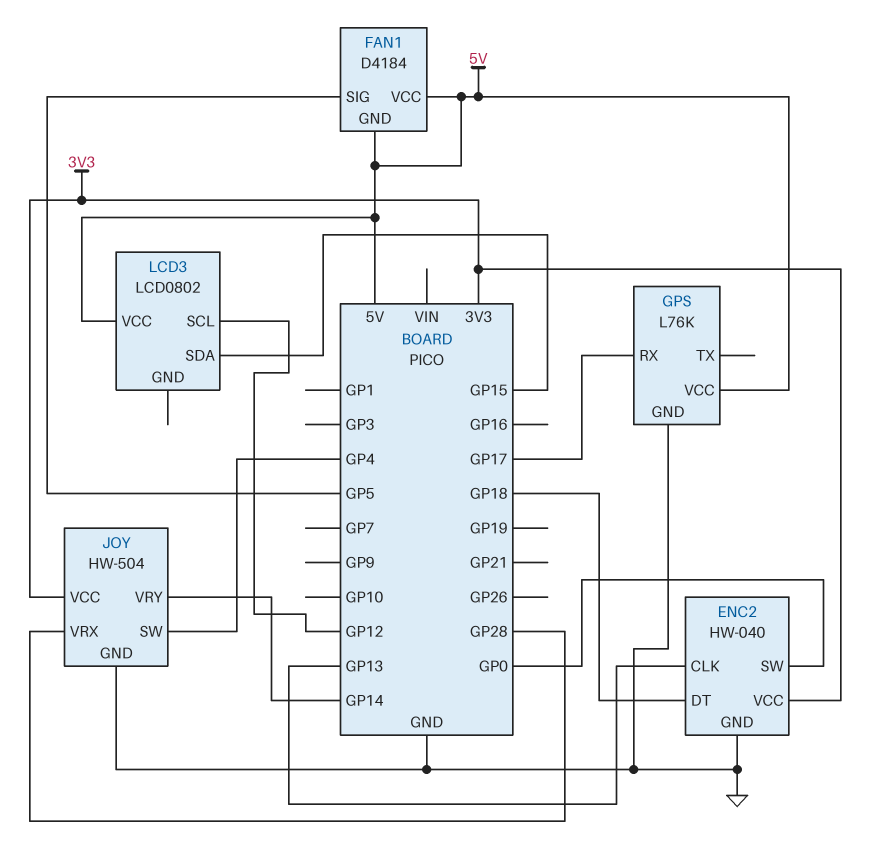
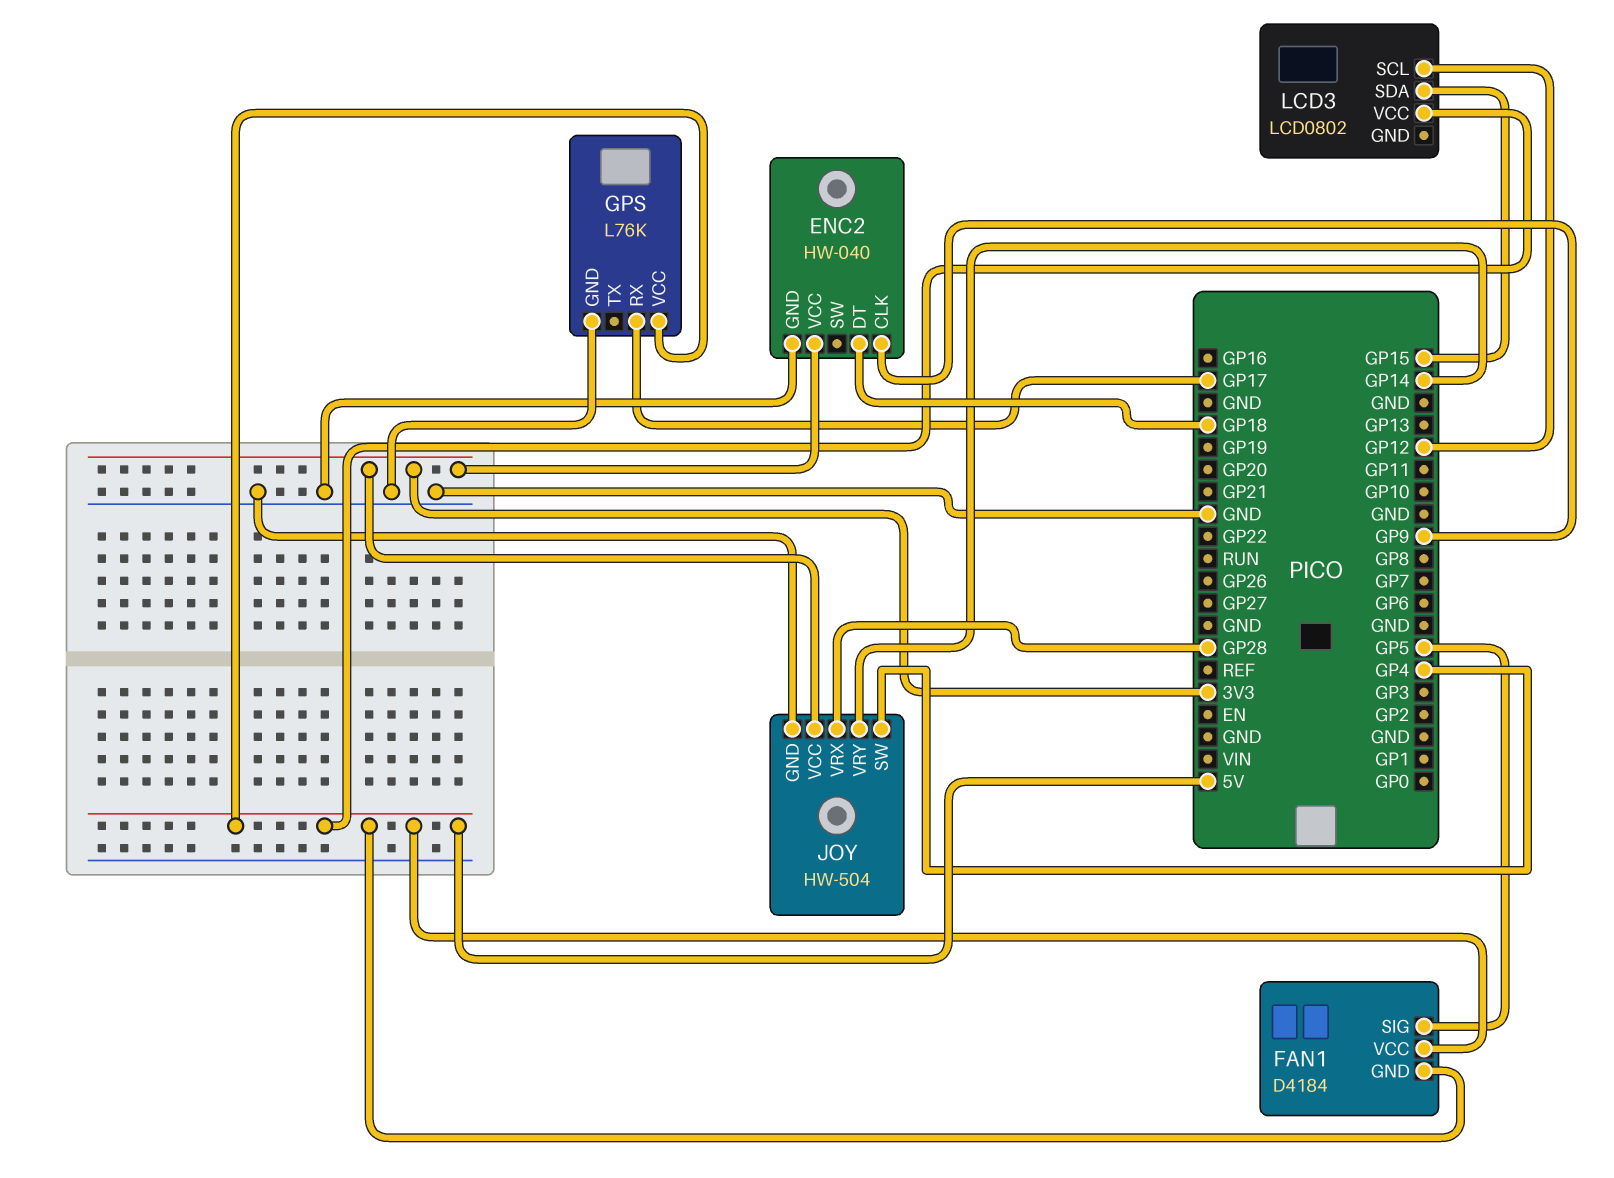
ENC2 pin CLK: GP13 -> GP9
ENC2 pin SW: GP0 -> none

